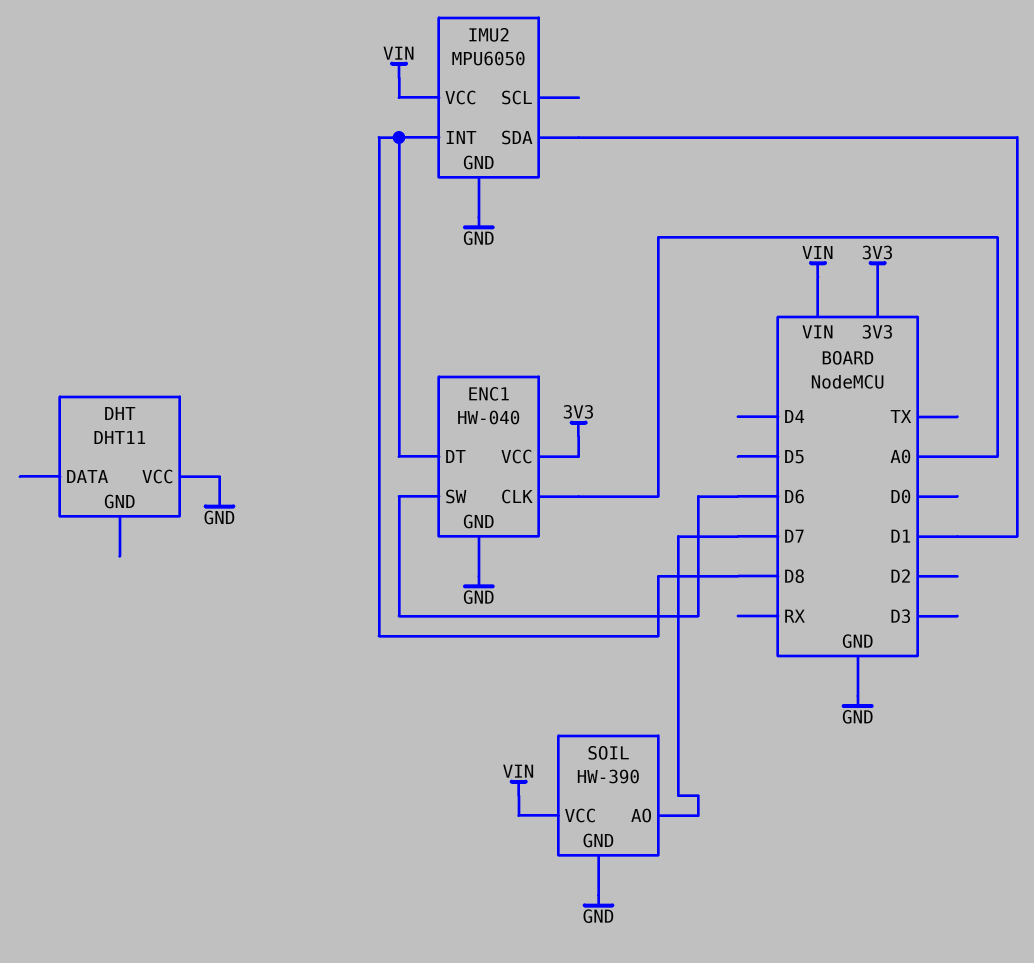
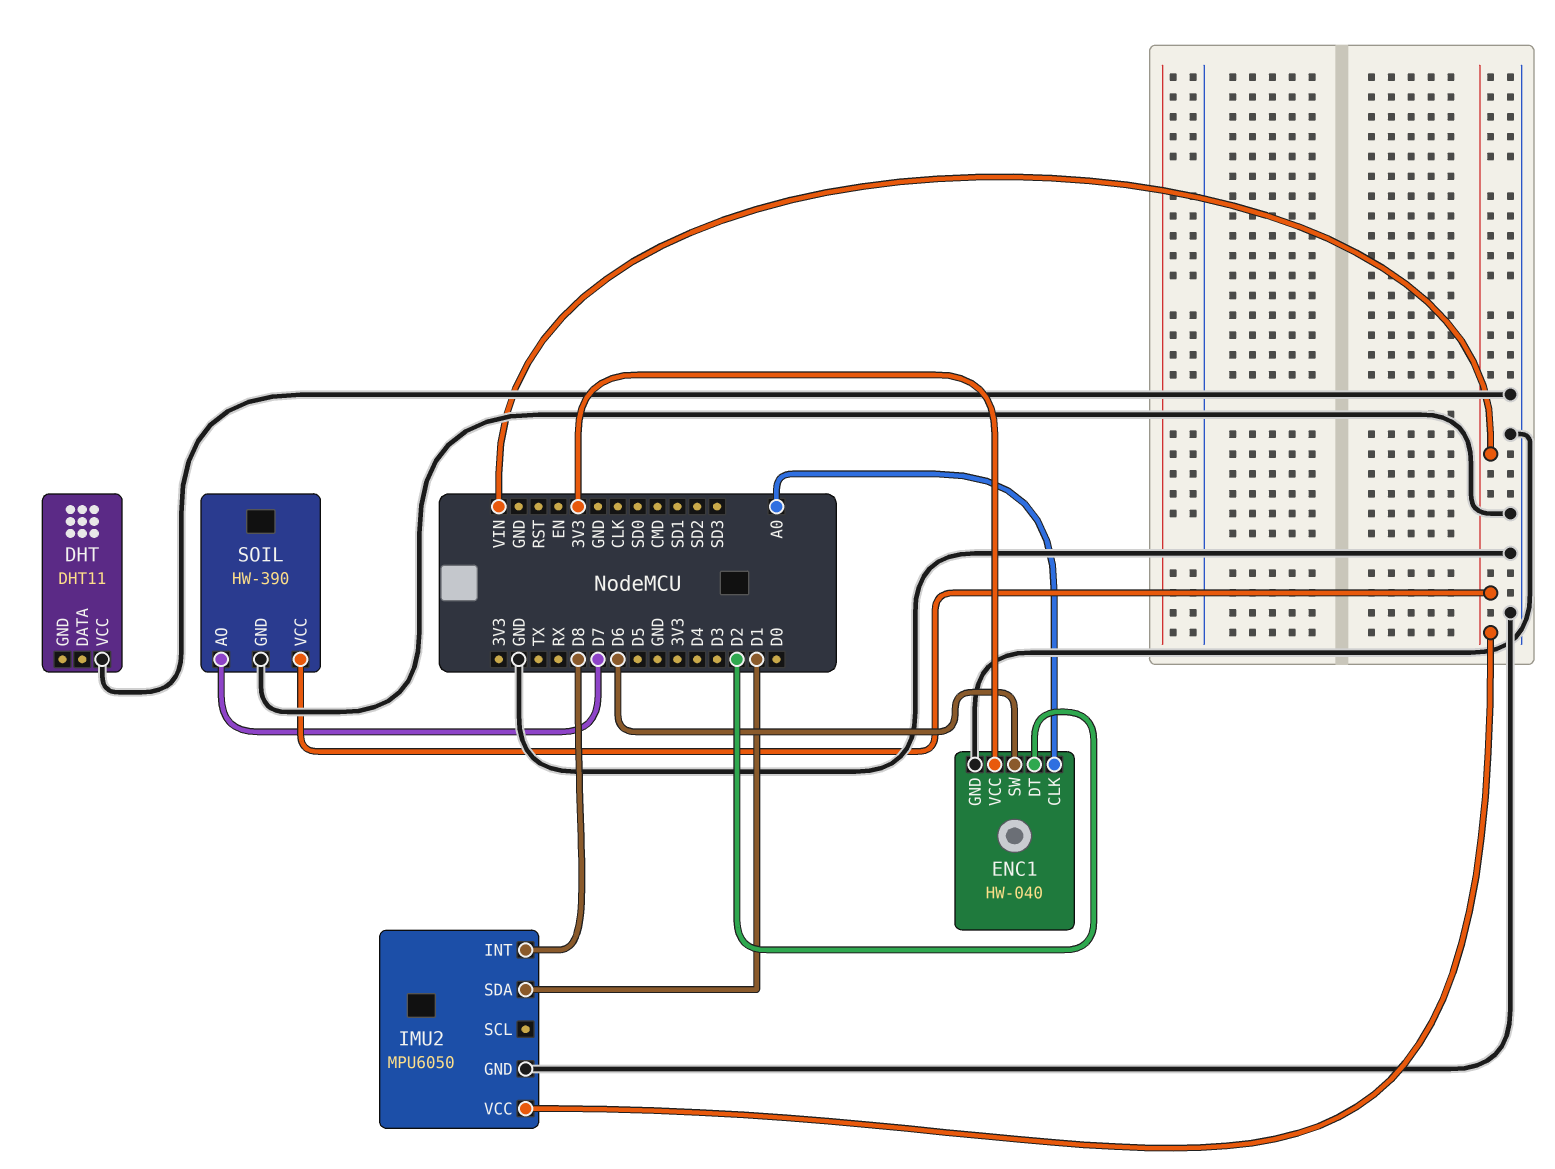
ENC1 pin DT: D8 -> D2

